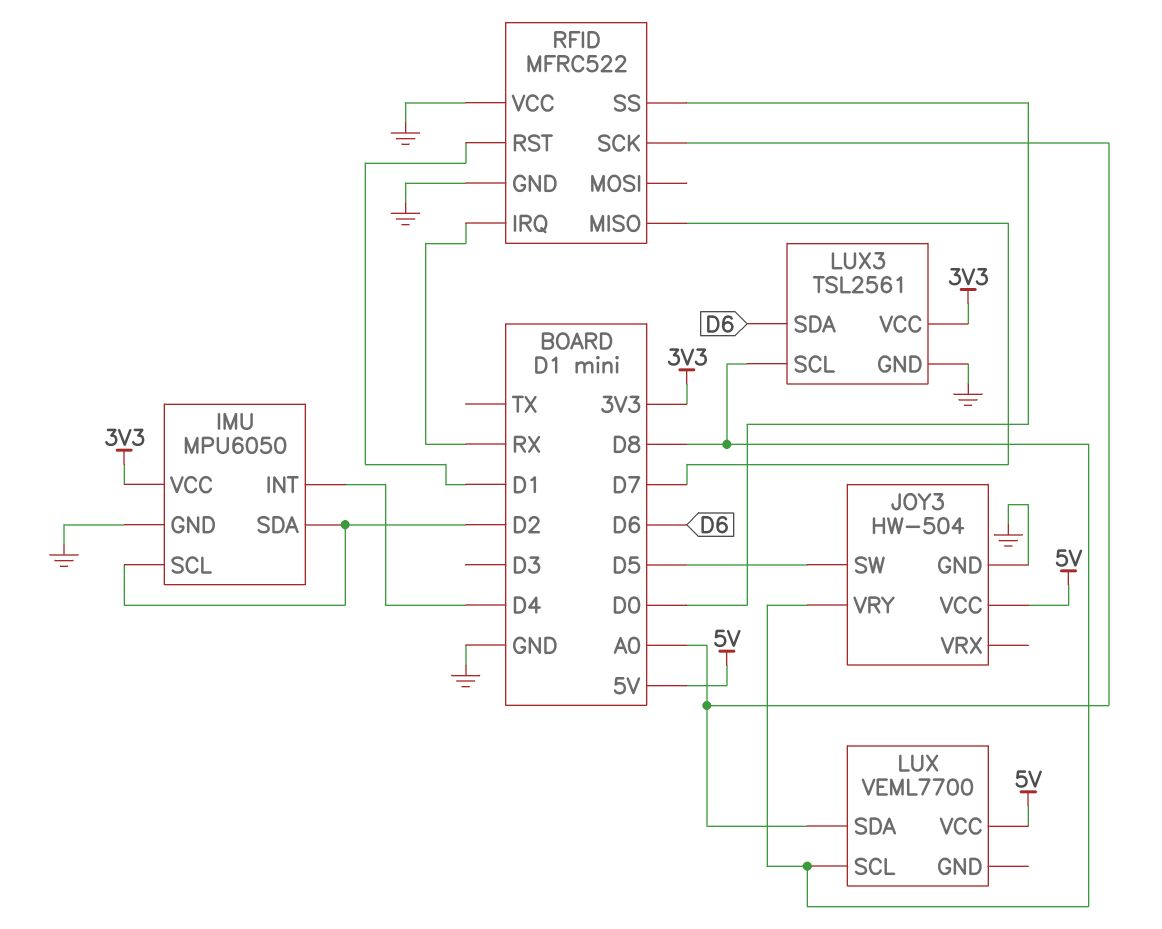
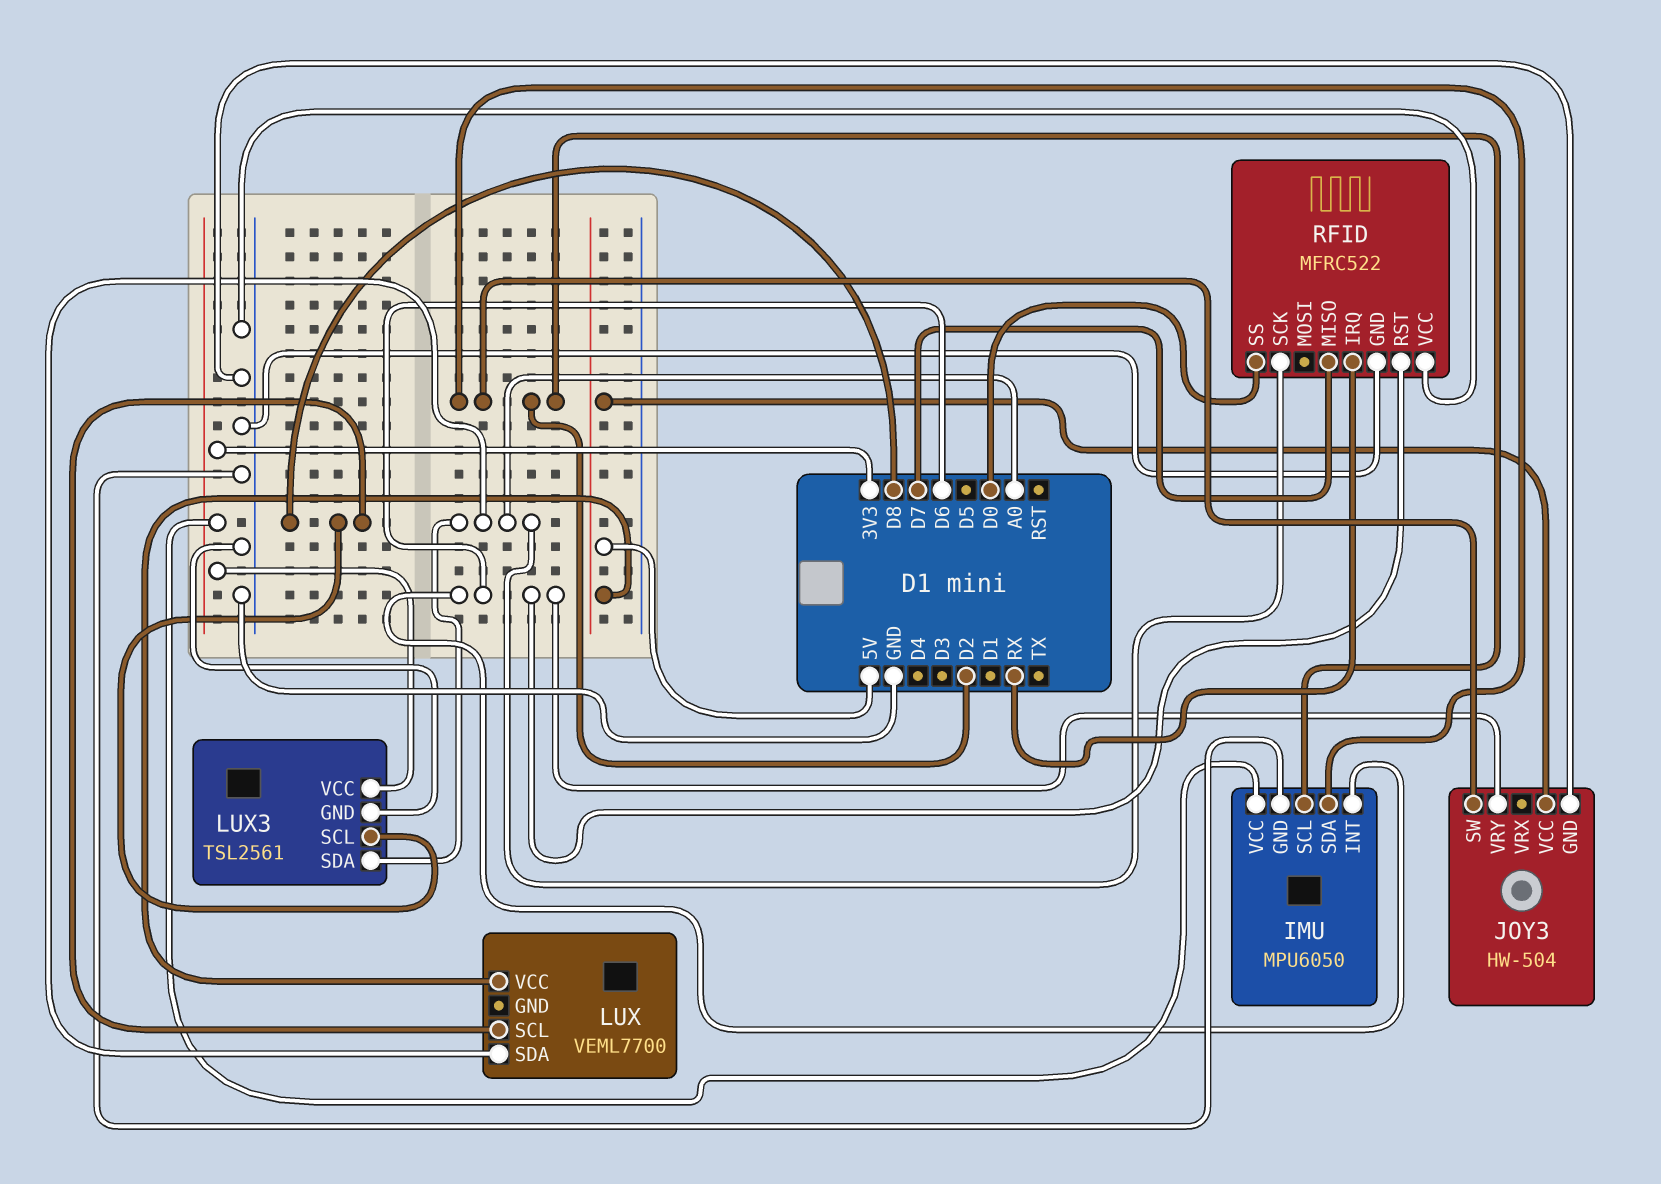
IMU pin INT: D4 -> D6
JOY3 pin SW: D5 -> D2
JOY3 pin VRY: D8 -> D6
LUX3 pin SDA: D6 -> A0
RFID pin RST: D1 -> D6

